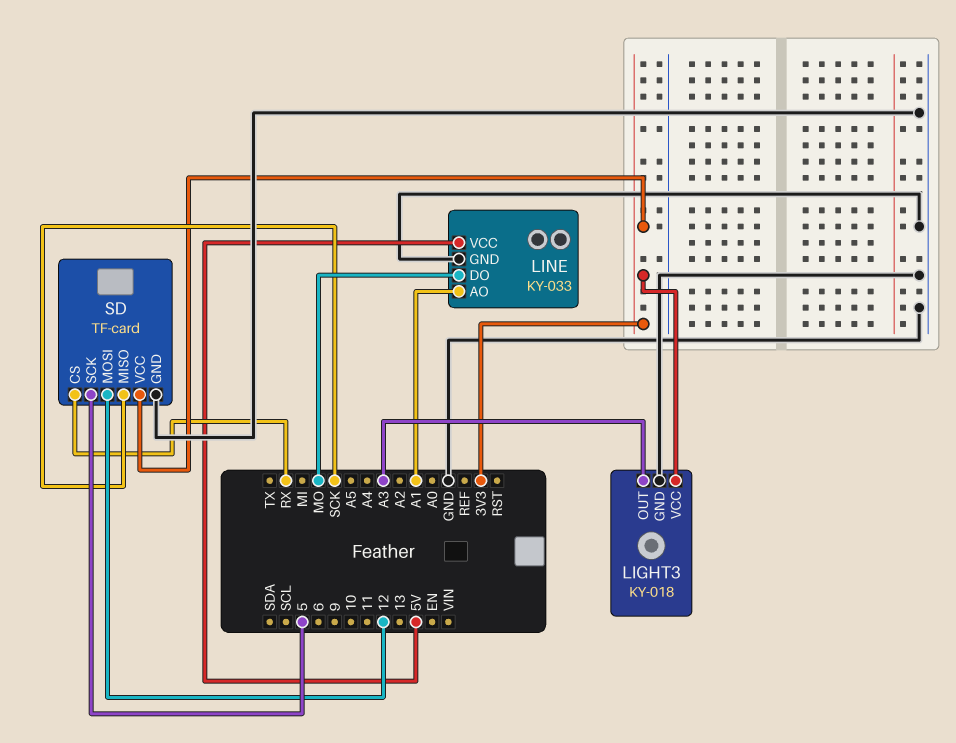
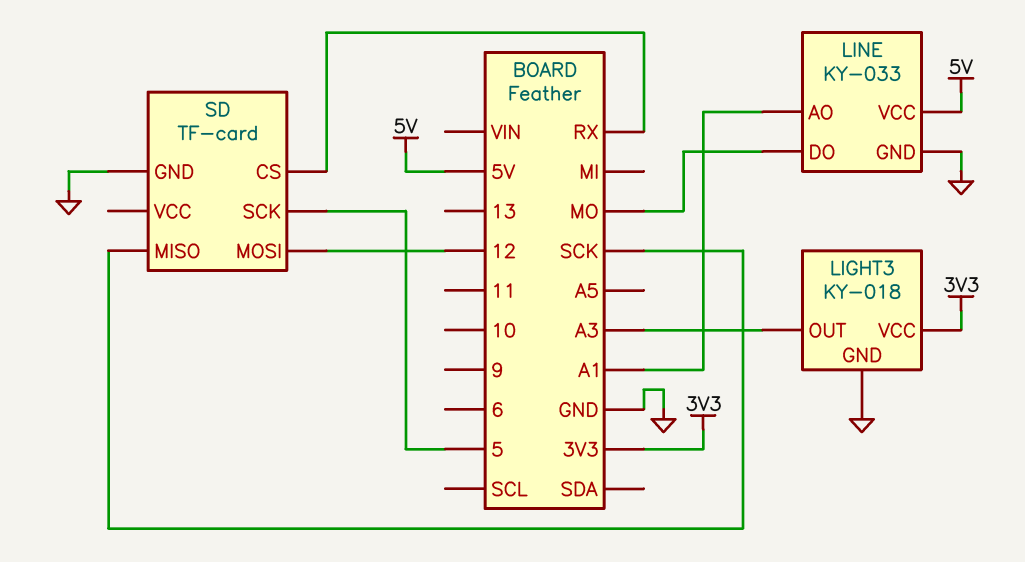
SD pin VCC: 3V3 -> none

